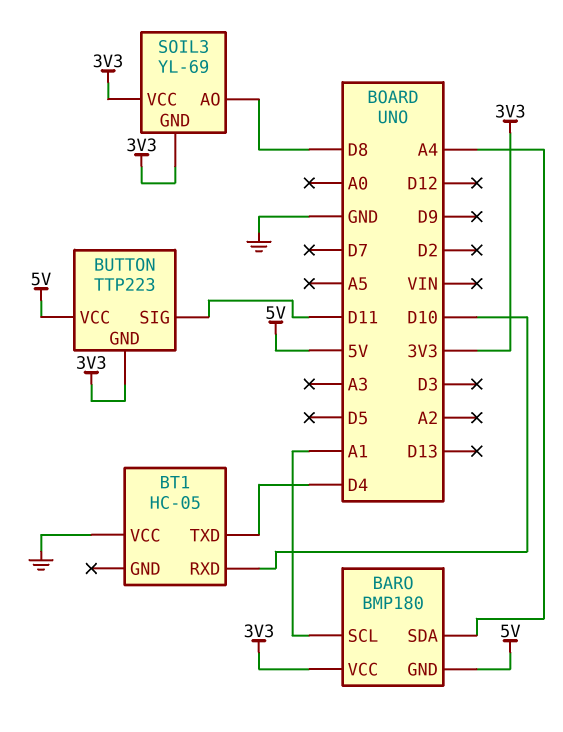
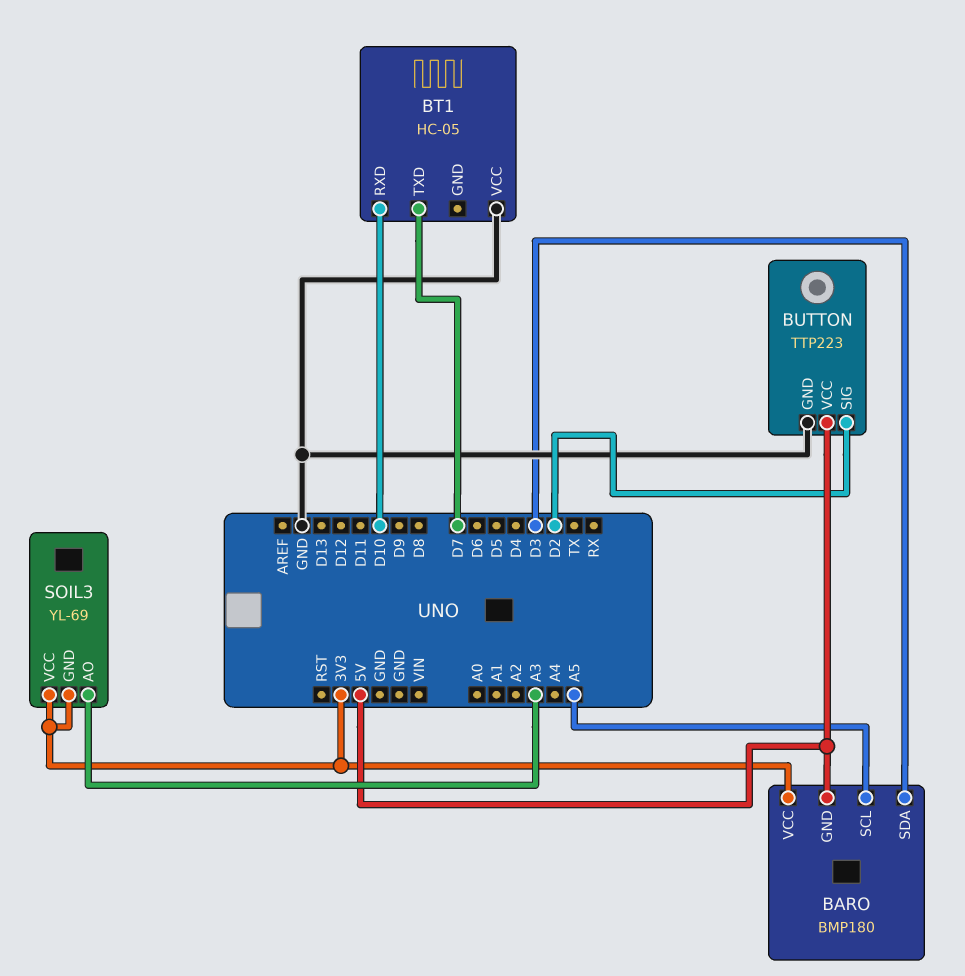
BARO pin SCL: A1 -> A5
BARO pin SDA: A4 -> D3
BT1 pin TXD: D4 -> D7
BUTTON pin GND: 3V3 -> GND
BUTTON pin SIG: D11 -> D2
SOIL3 pin AO: D8 -> A3

